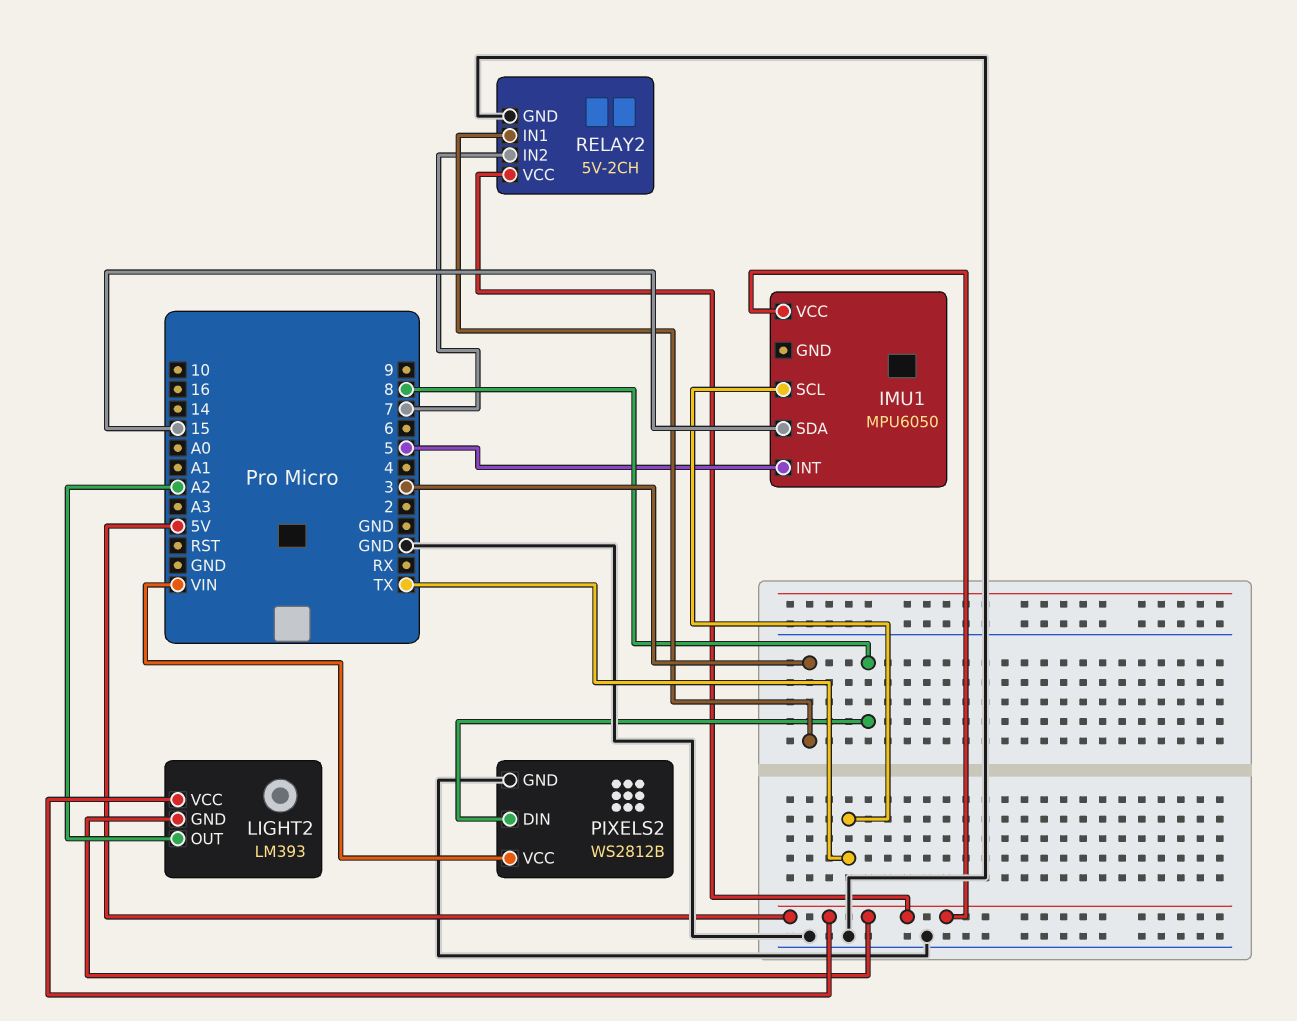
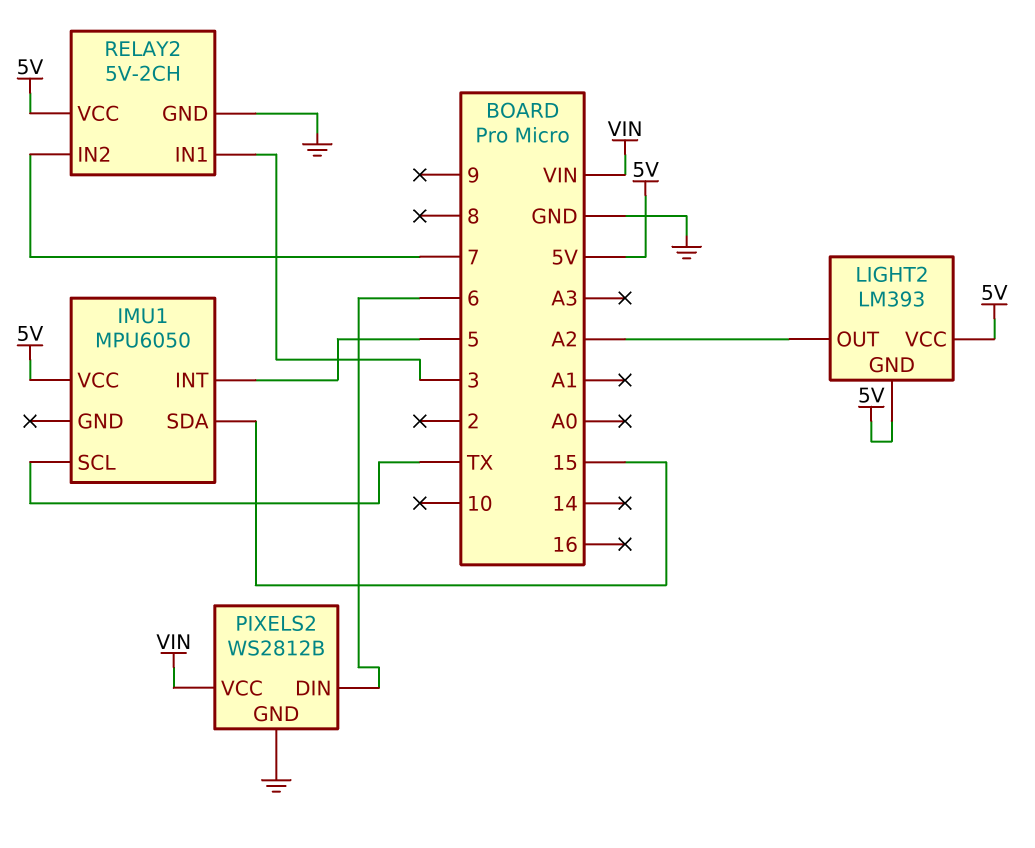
PIXELS2 pin DIN: 8 -> 6

